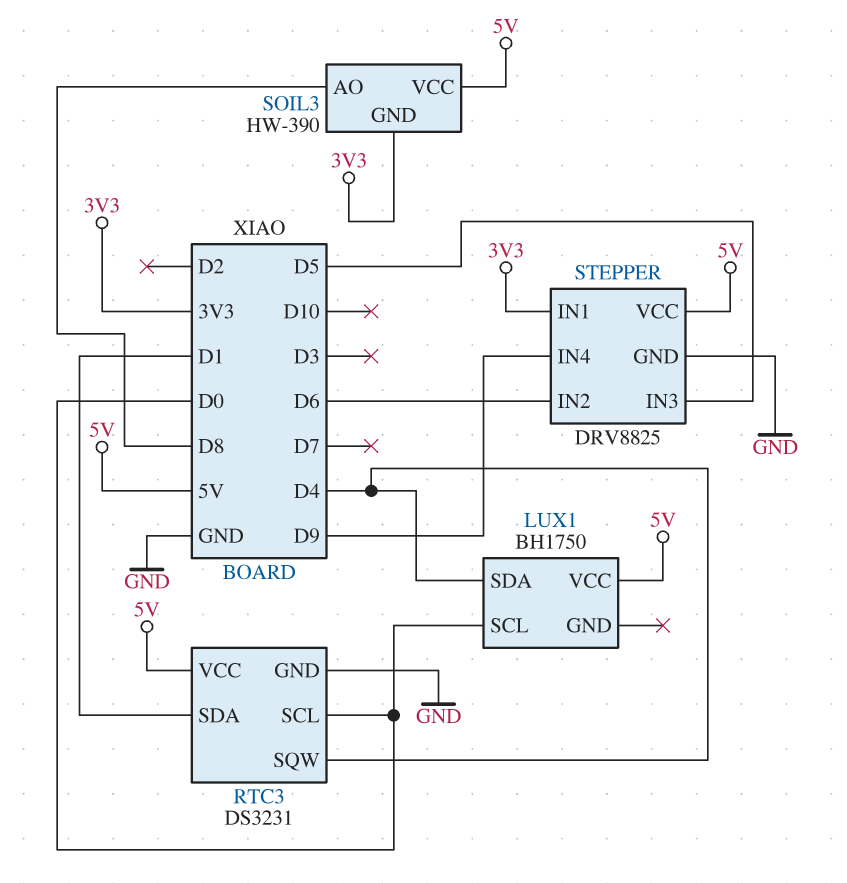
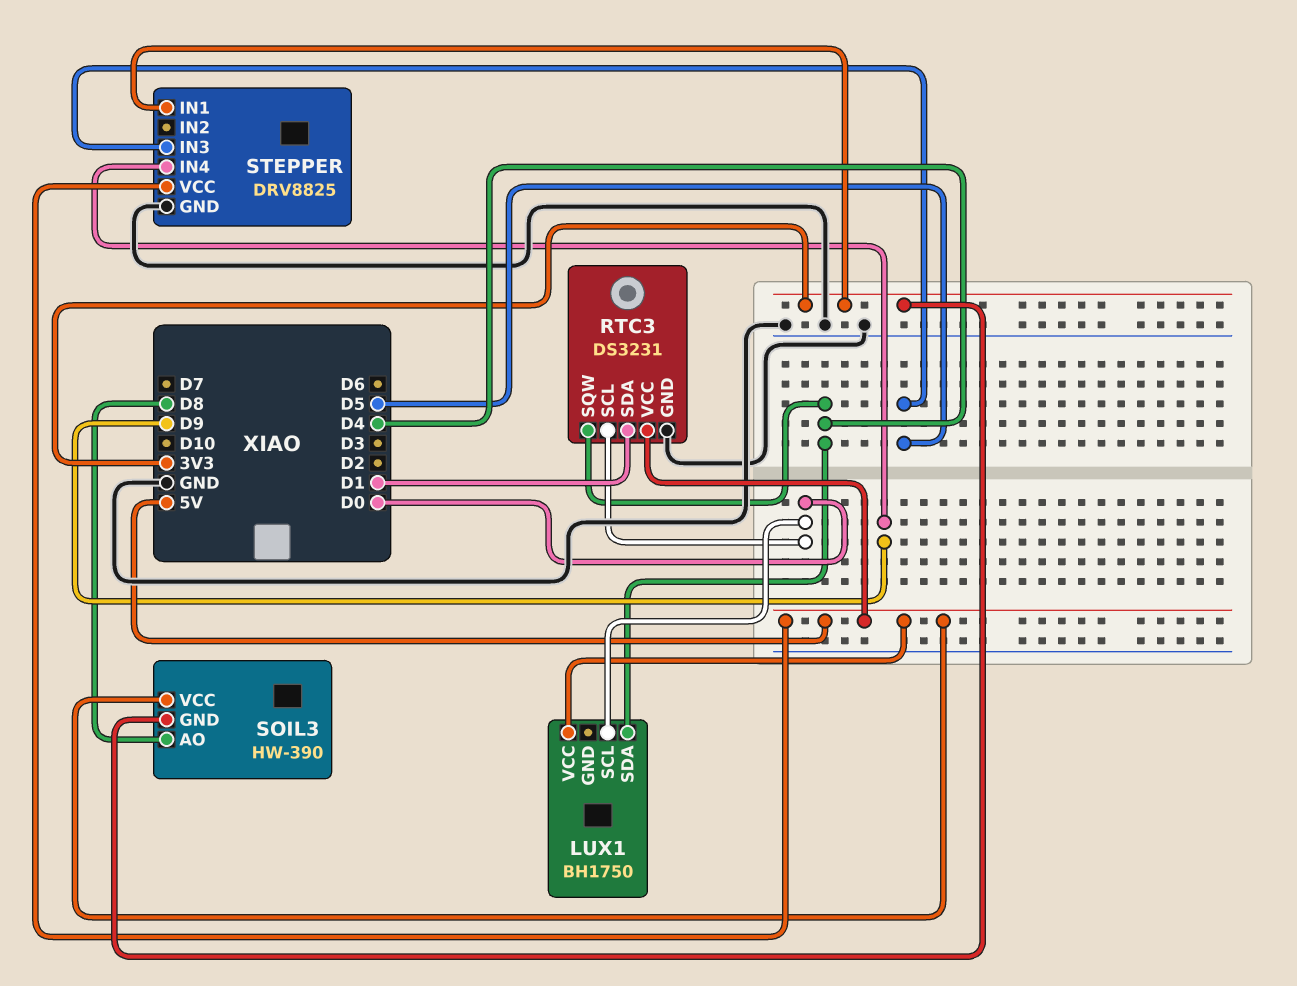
STEPPER pin IN2: D6 -> none

